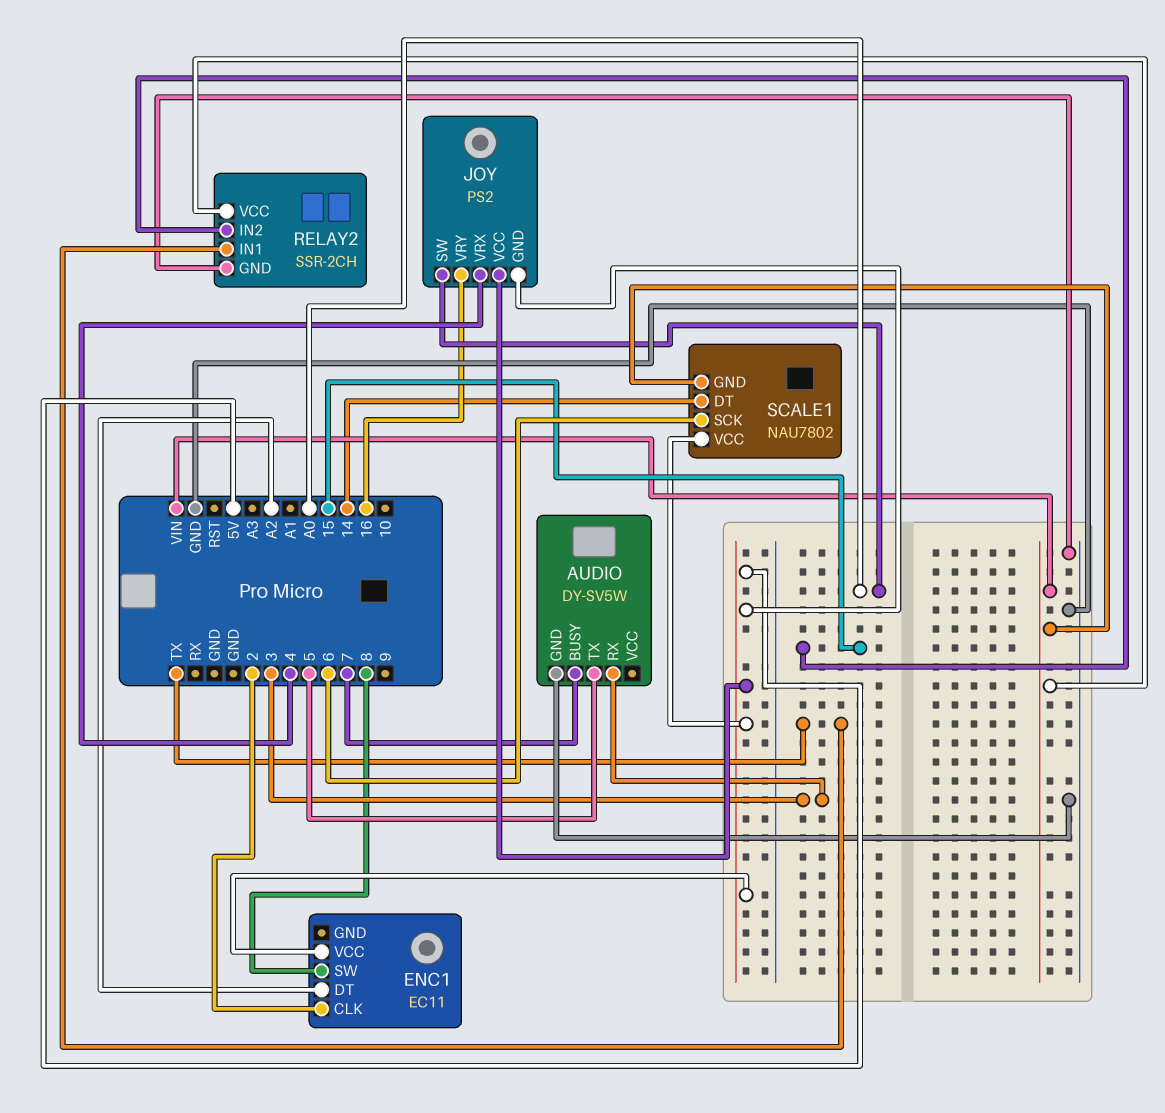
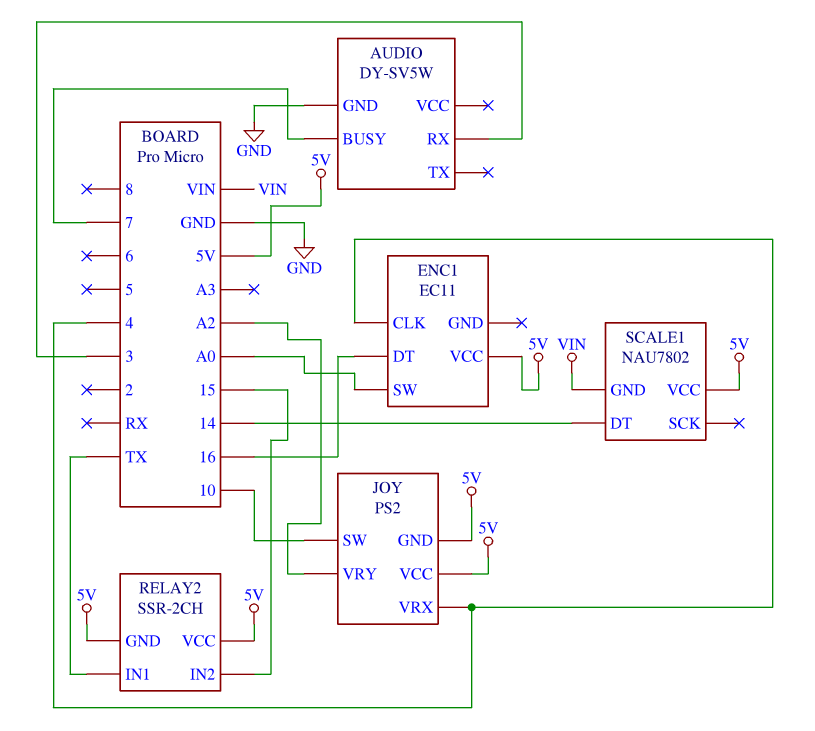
AUDIO pin TX: 5 -> none
ENC1 pin CLK: 2 -> 4
ENC1 pin DT: A2 -> 16
ENC1 pin SW: 8 -> A0
JOY pin SW: A0 -> 10
JOY pin VRY: 16 -> A2
RELAY2 pin GND: GND -> 5V
RELAY2 pin VCC: VIN -> 5V
SCALE1 pin SCK: 6 -> none

